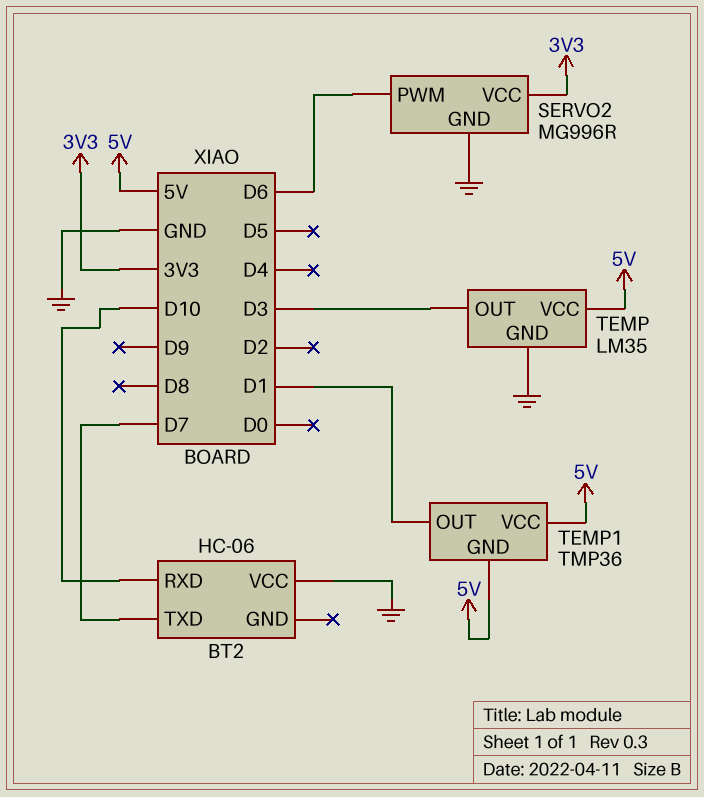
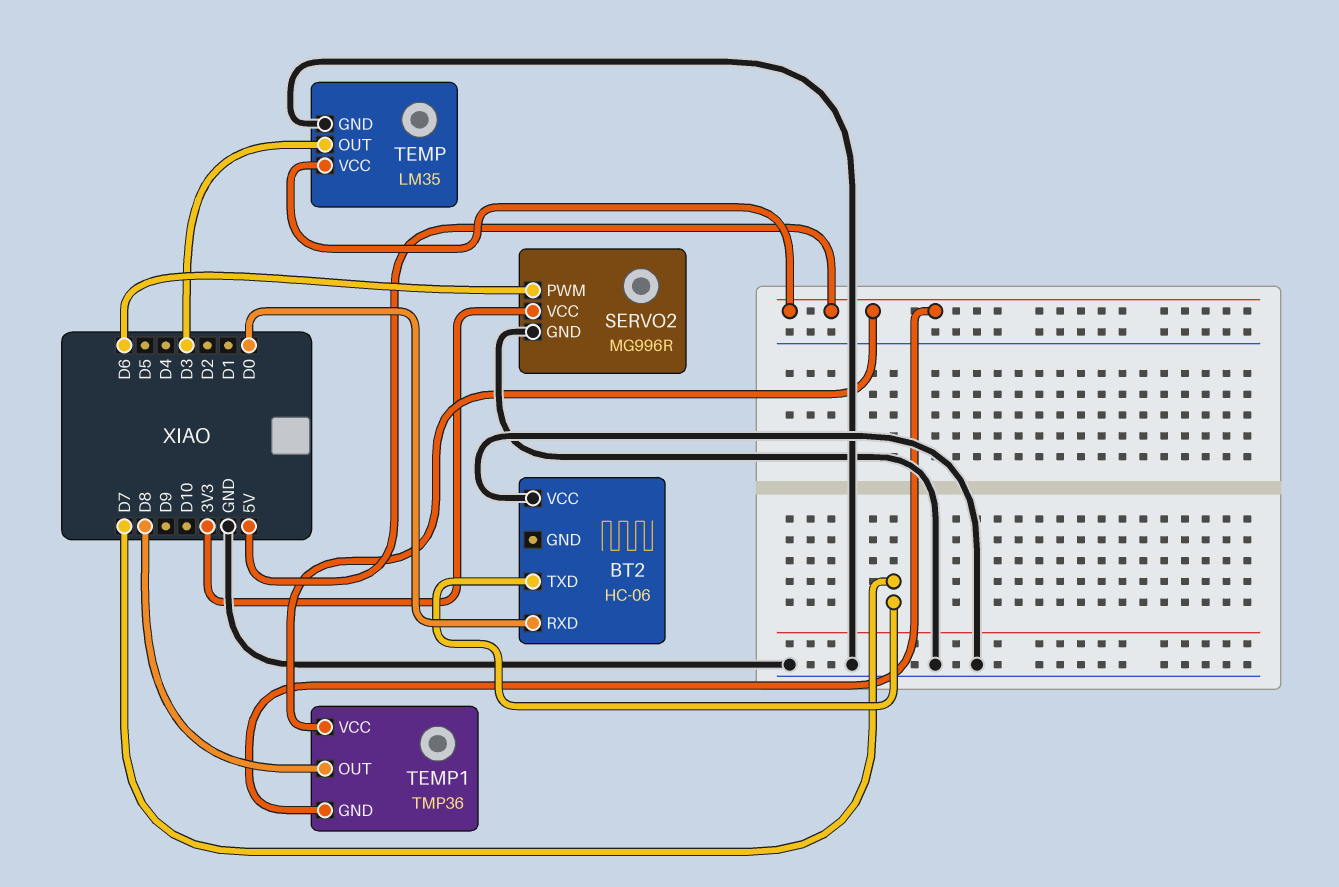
BT2 pin RXD: D10 -> D0
TEMP1 pin OUT: D1 -> D8

